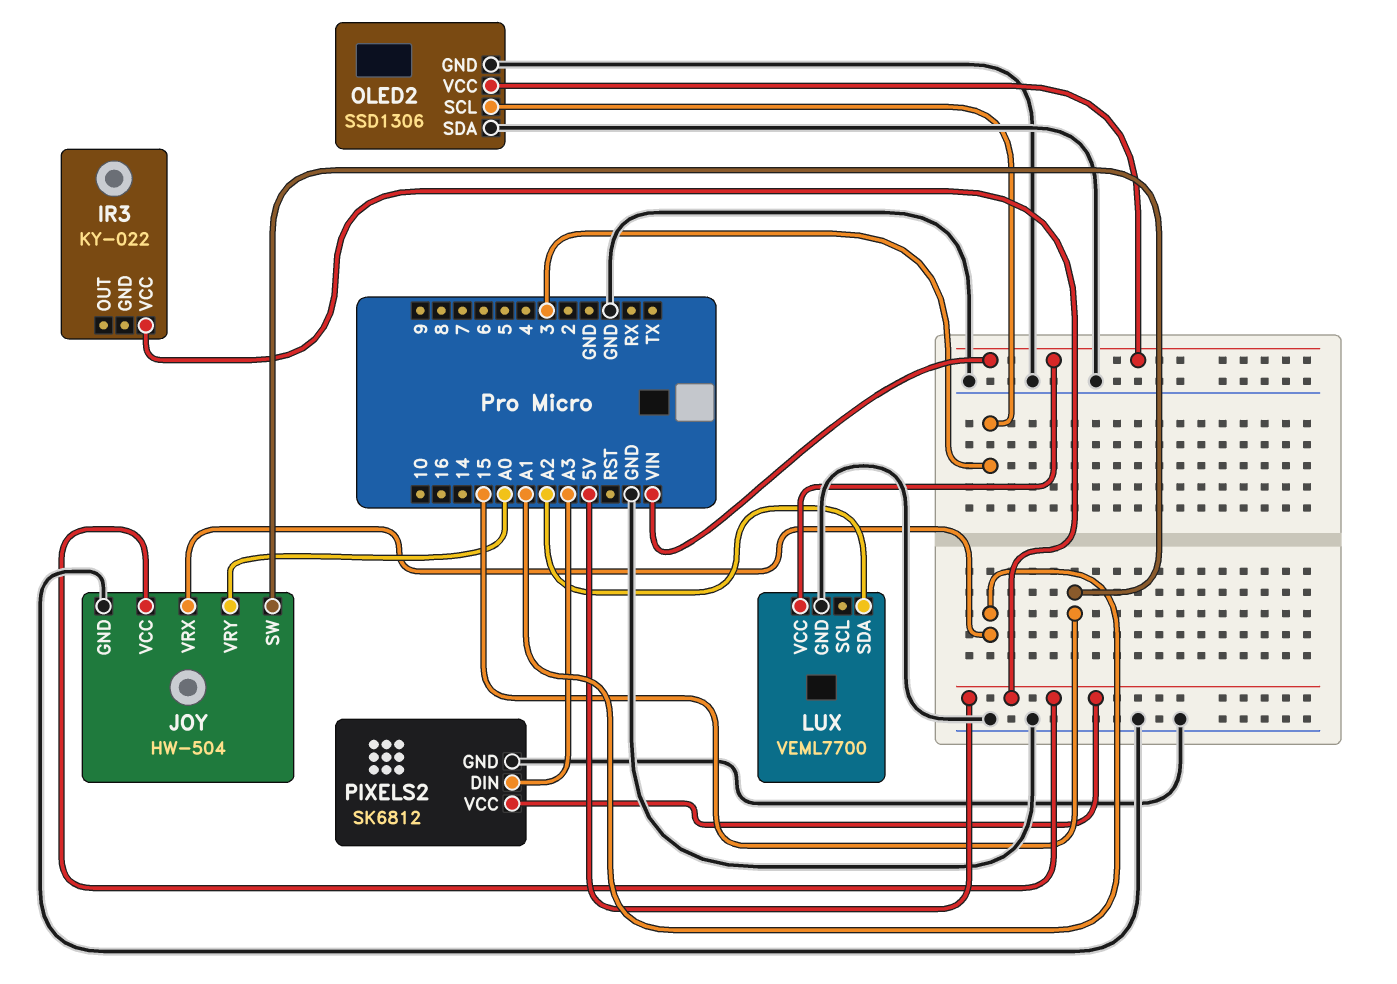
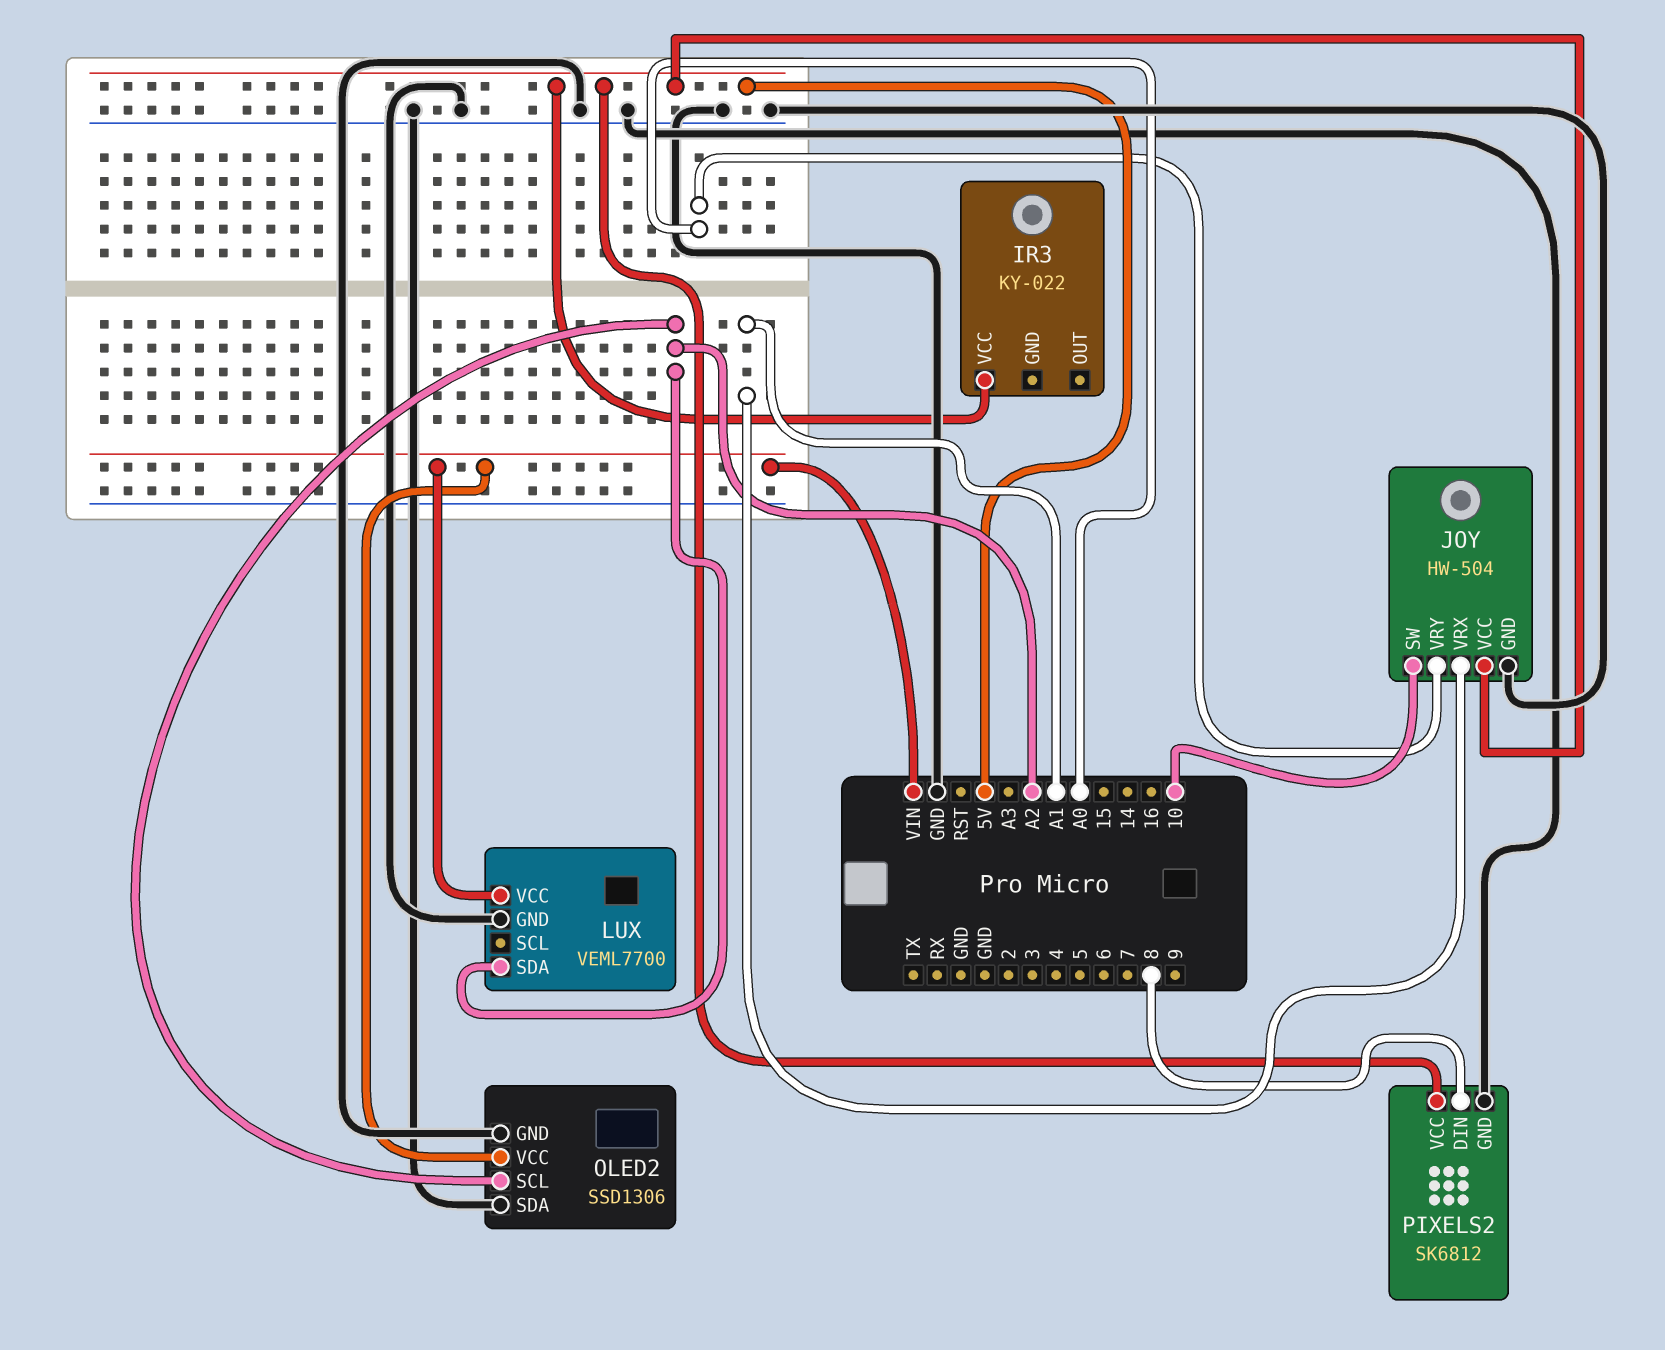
JOY pin SW: 15 -> 10
OLED2 pin SCL: 3 -> A2
PIXELS2 pin DIN: A3 -> 8

